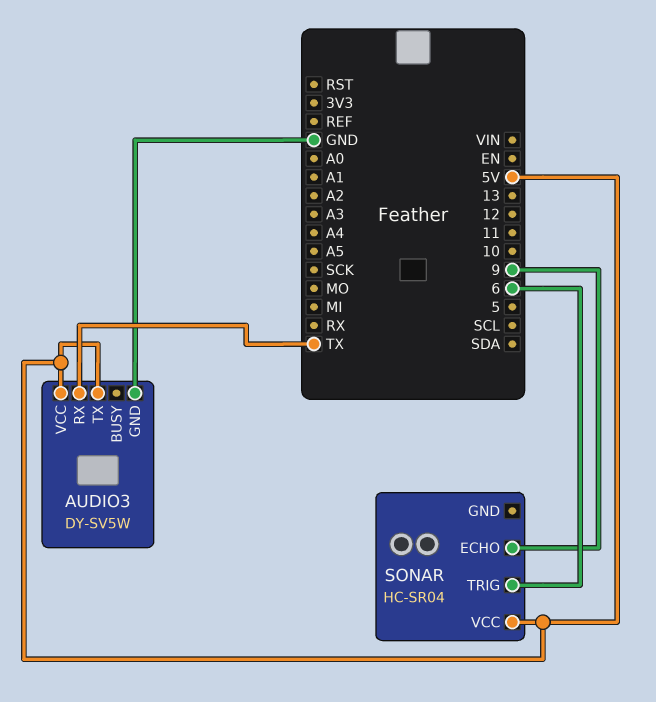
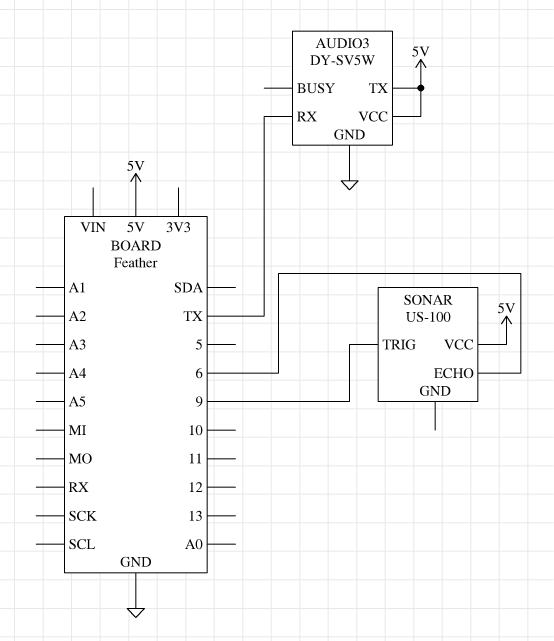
SONAR: HC-SR04 -> US-100
SONAR pin ECHO: 9 -> 6
SONAR pin TRIG: 6 -> 9

